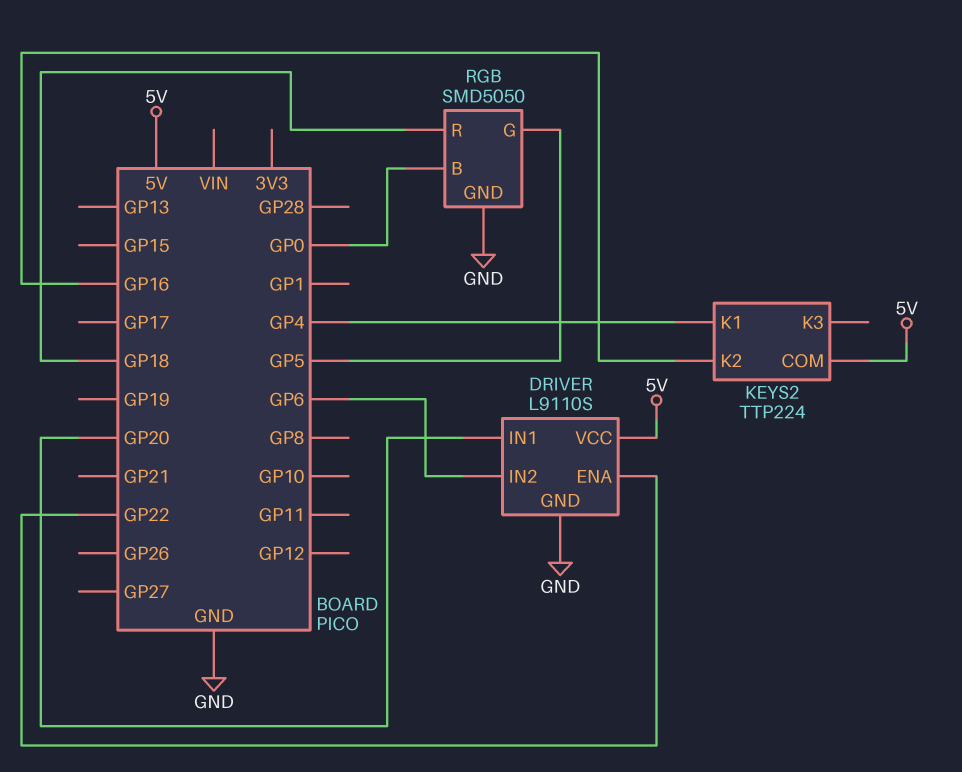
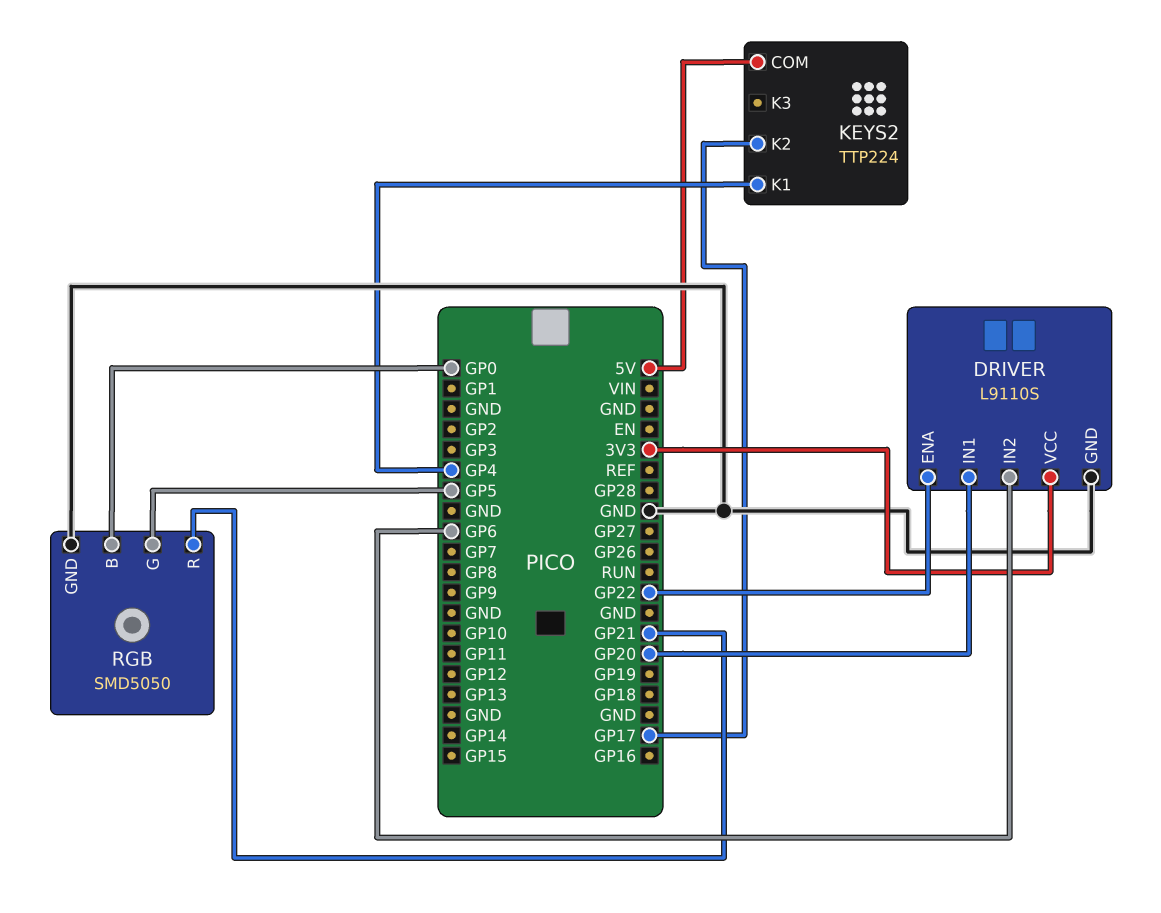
DRIVER pin VCC: 5V -> 3V3
KEYS2 pin K2: GP16 -> GP17
RGB pin R: GP18 -> GP21

